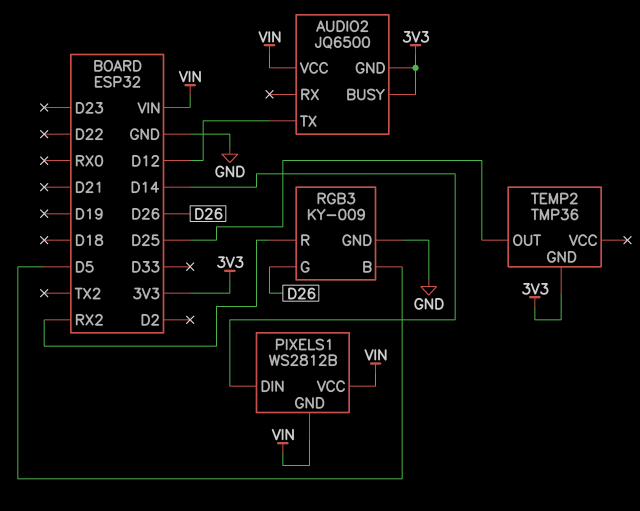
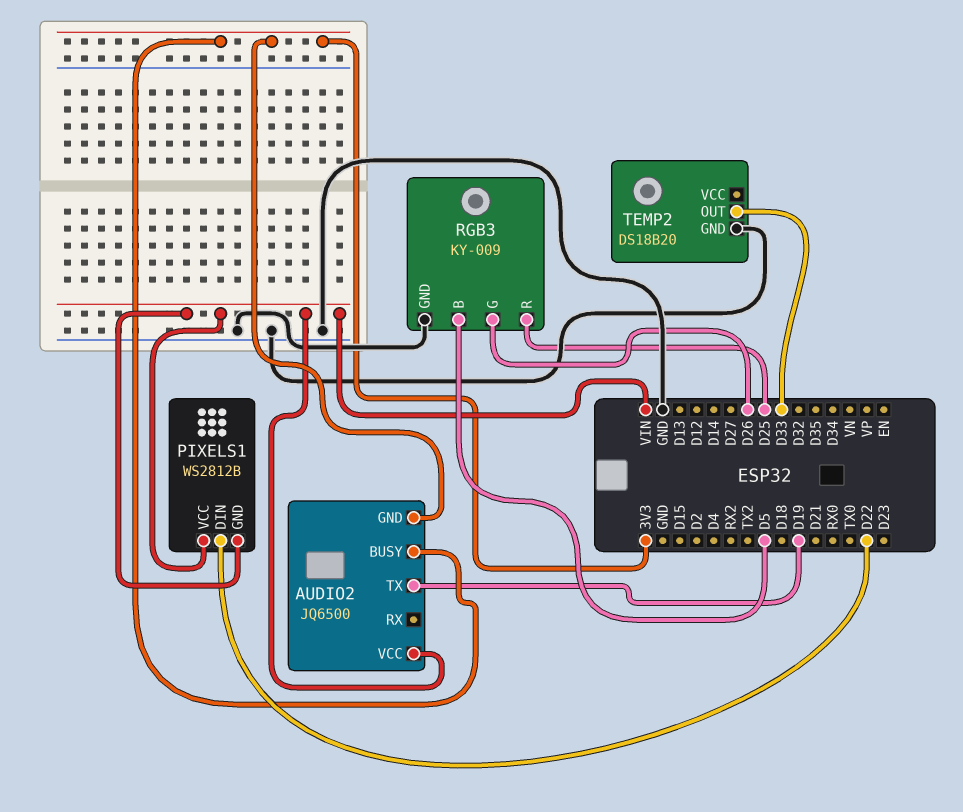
AUDIO2 pin TX: D12 -> D19
PIXELS1 pin DIN: D14 -> D22
RGB3 pin R: RX2 -> D25
TEMP2: TMP36 -> DS18B20
TEMP2 pin GND: 3V3 -> GND
TEMP2 pin OUT: D25 -> D33

